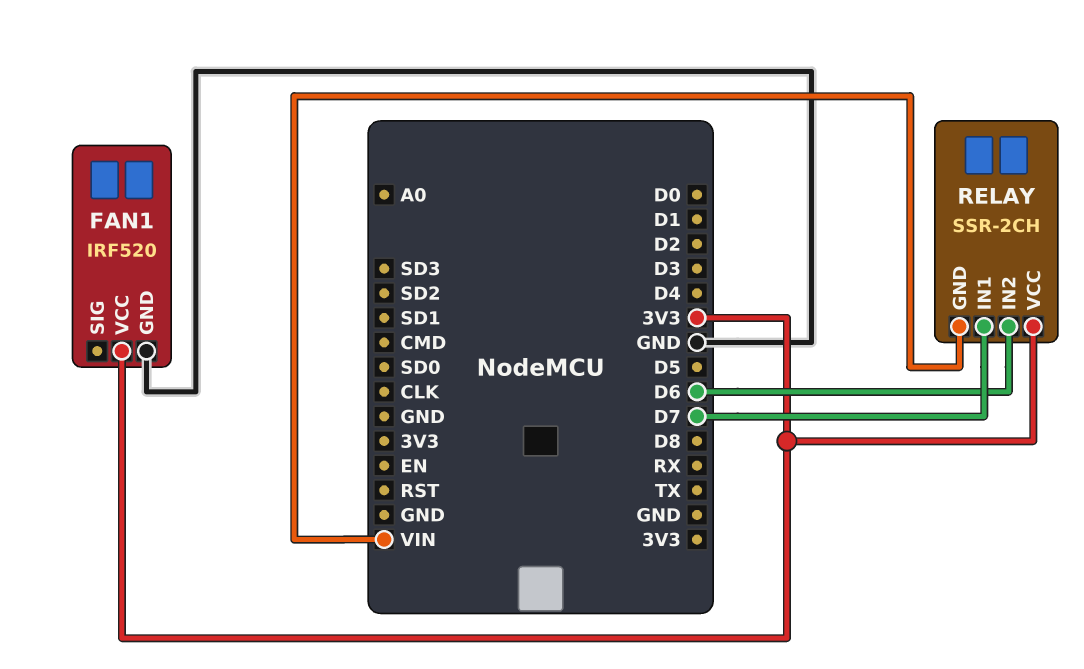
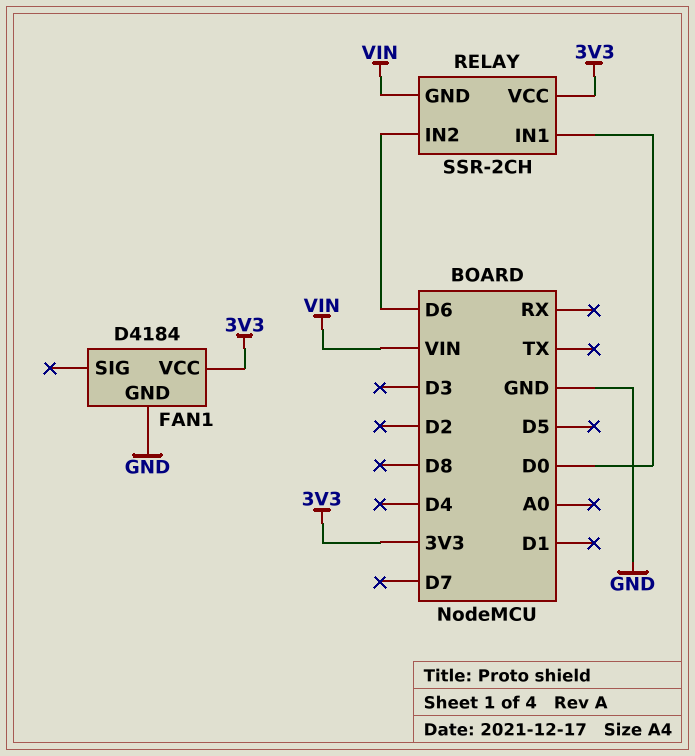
FAN1: IRF520 -> D4184
RELAY pin IN1: D7 -> D0

